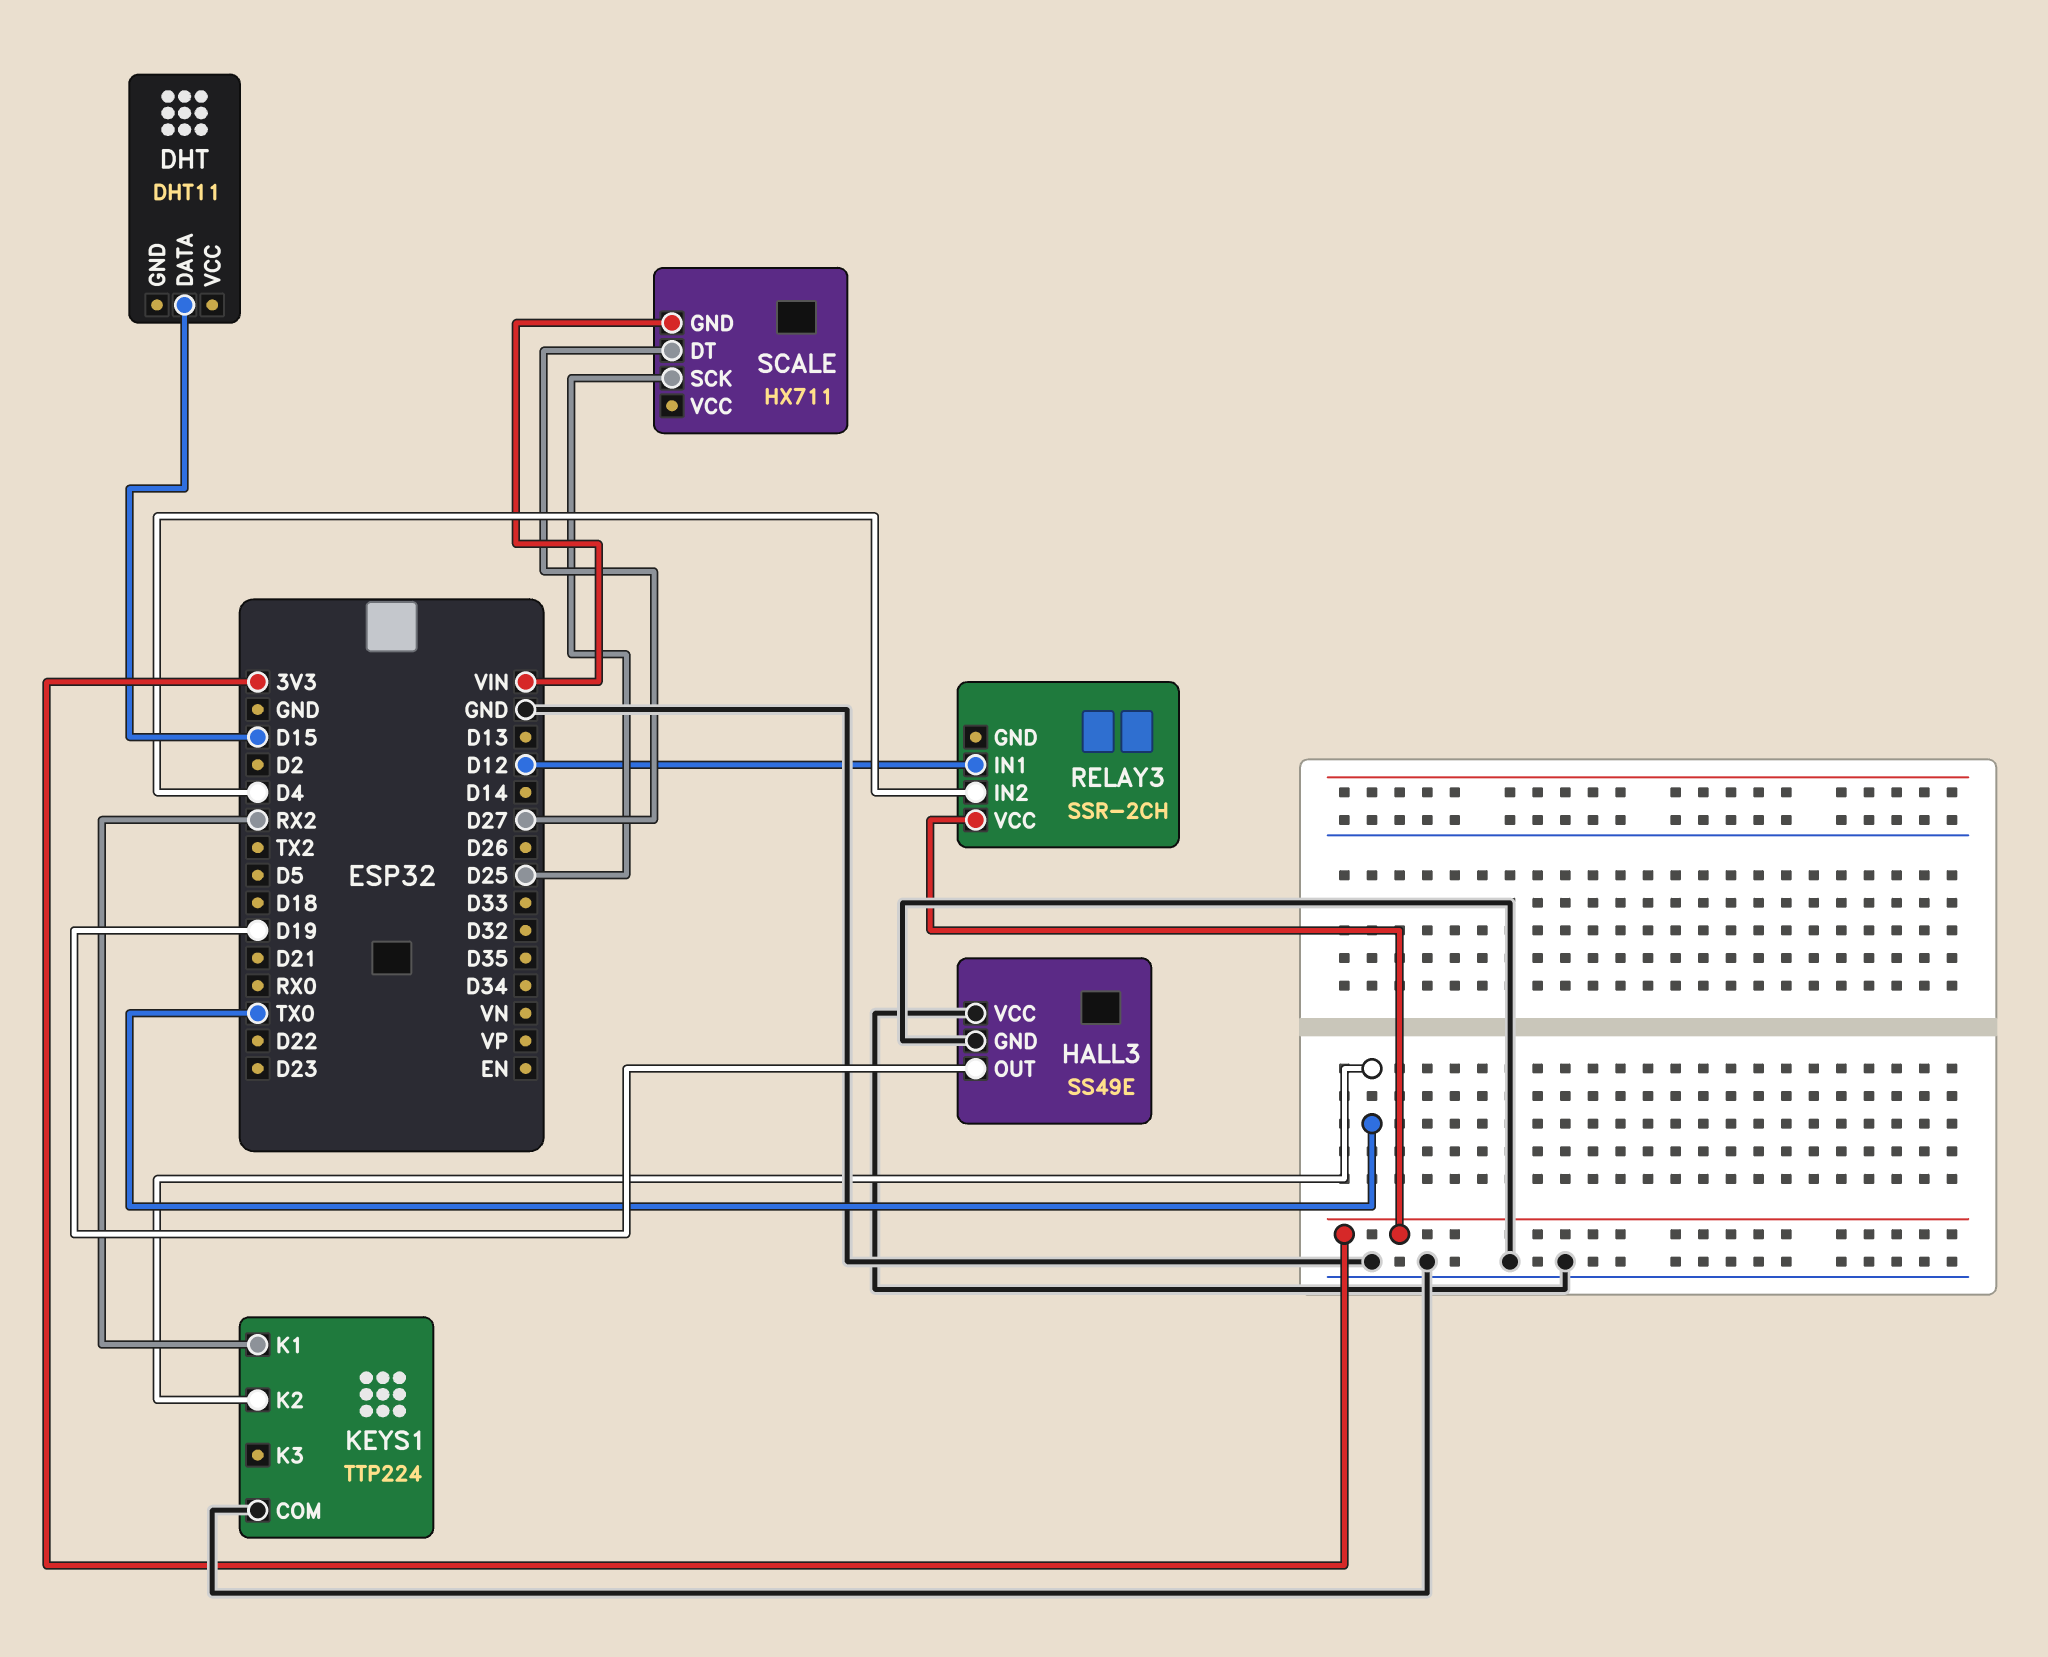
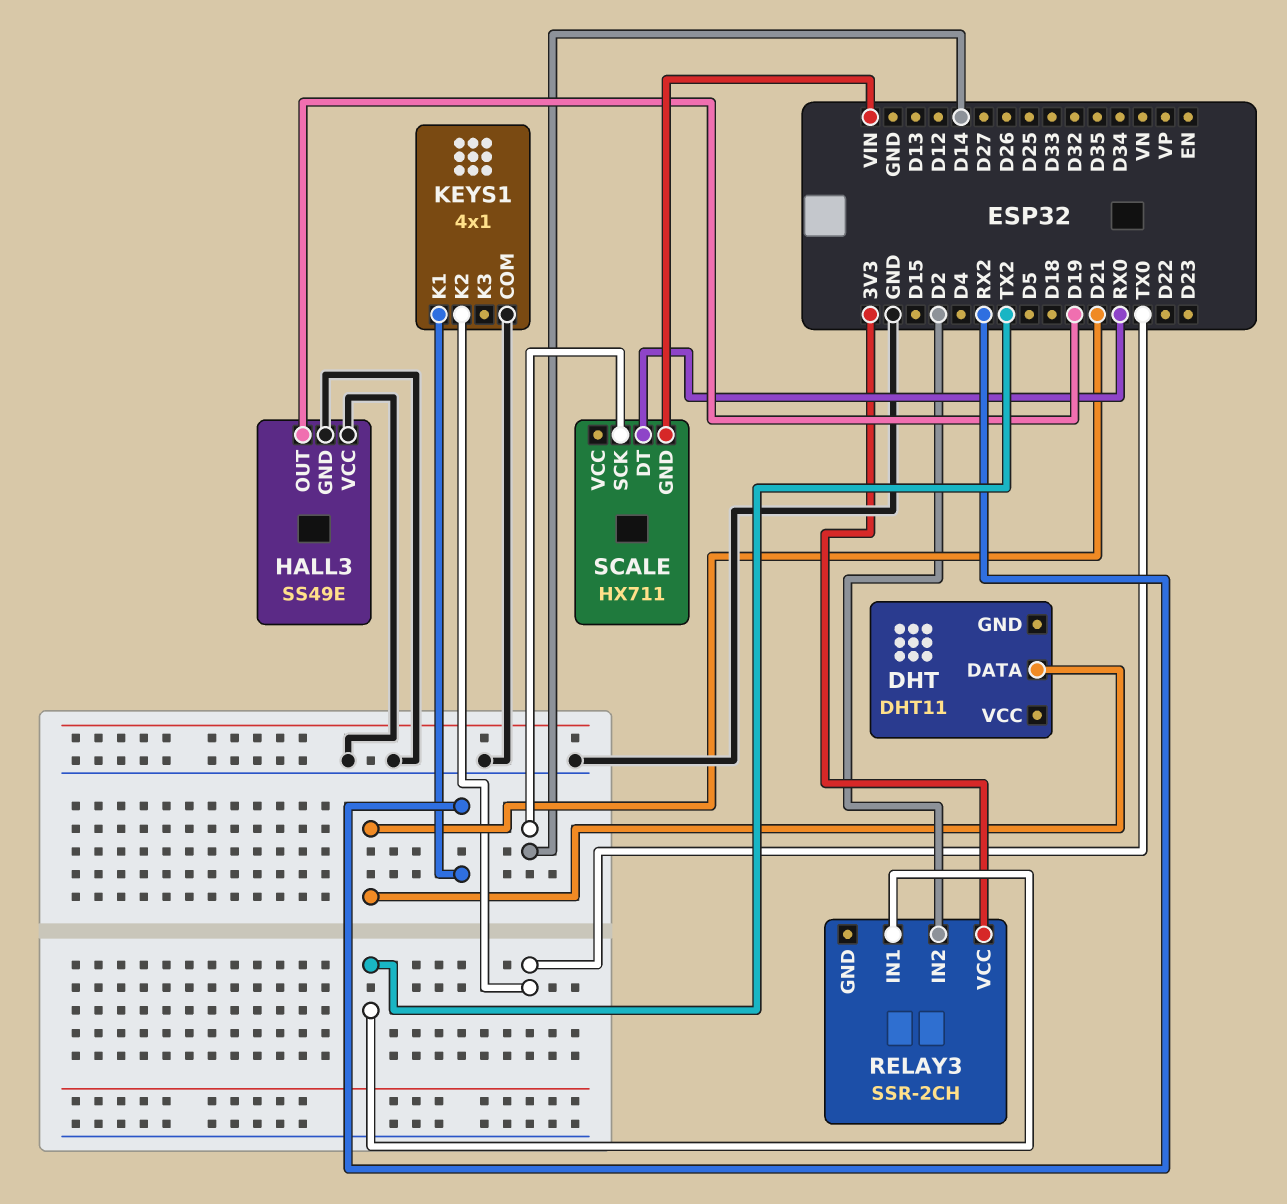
DHT pin DATA: D15 -> D21
KEYS1: TTP224 -> 4x1
RELAY3 pin IN1: D12 -> TX2
RELAY3 pin IN2: D4 -> D2
SCALE pin DT: D27 -> RX0
SCALE pin SCK: D25 -> D14

